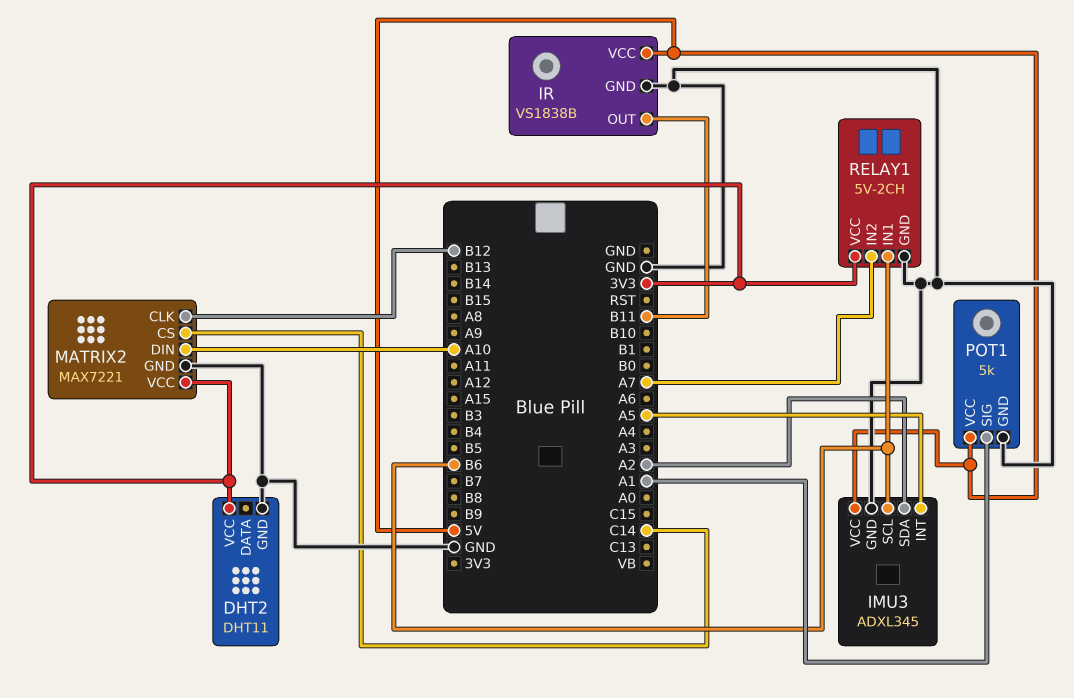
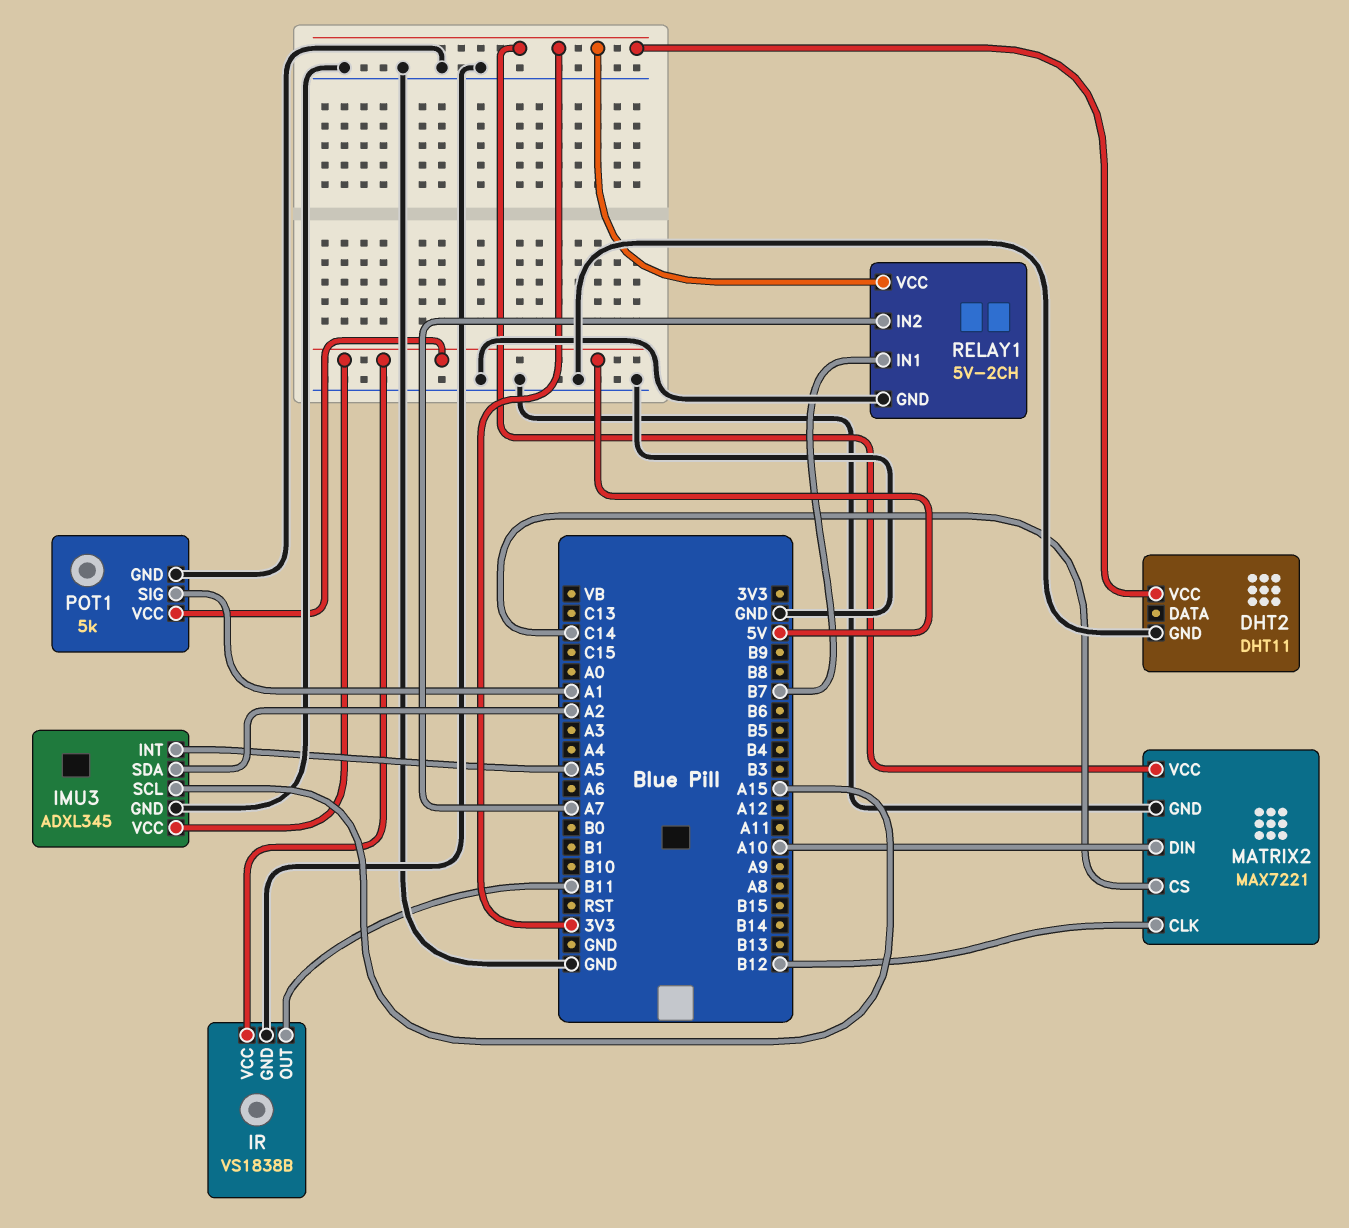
IMU3 pin SCL: B6 -> A15
RELAY1 pin IN1: B6 -> B7

